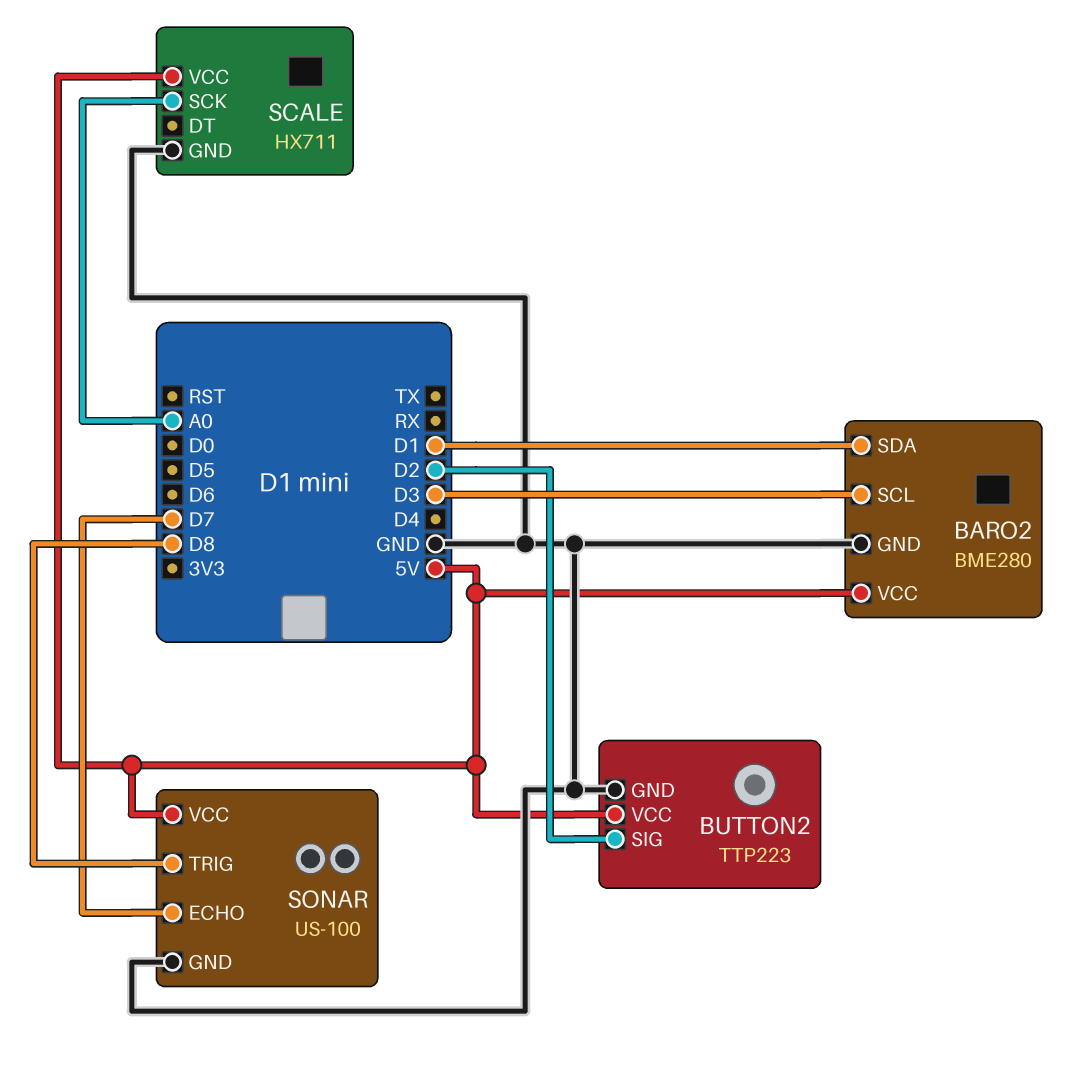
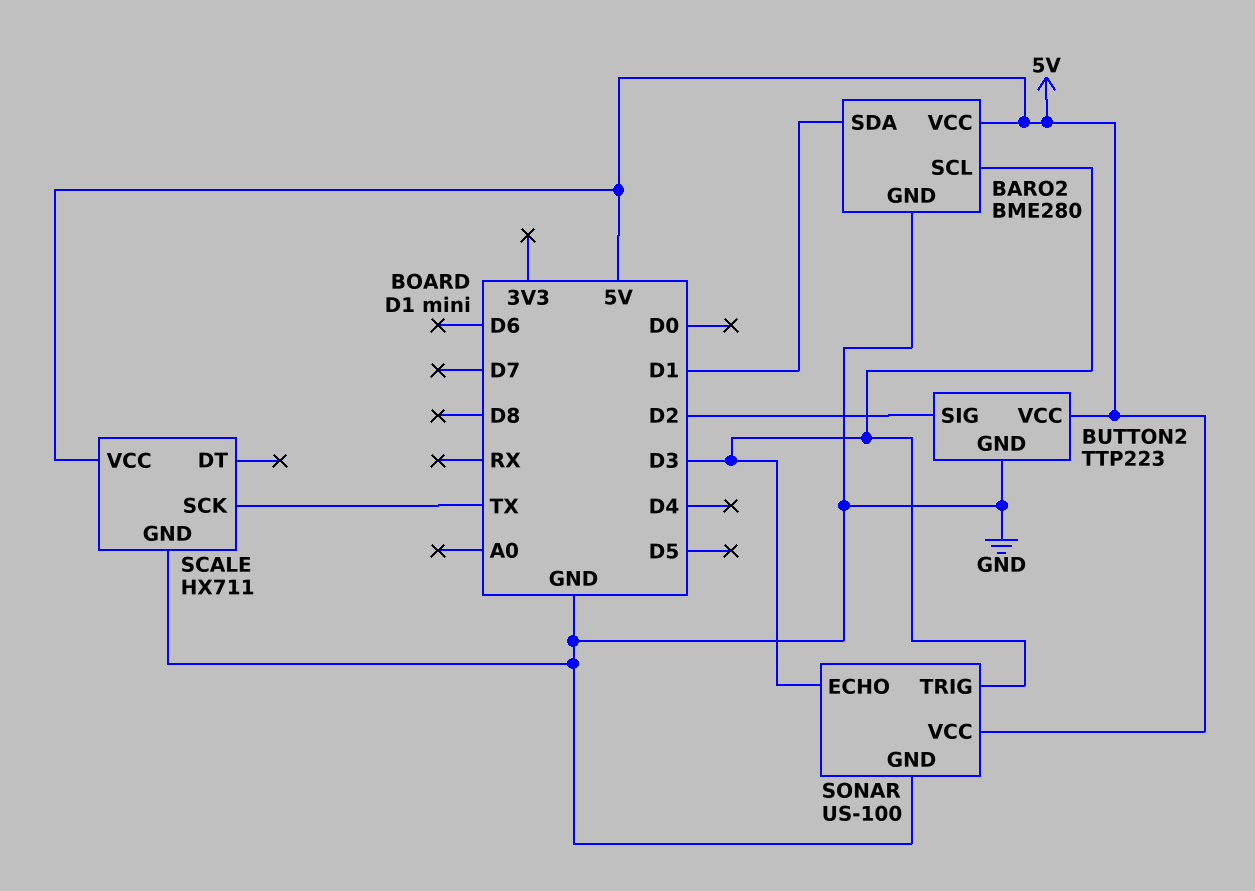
SCALE pin SCK: A0 -> TX
SONAR pin ECHO: D7 -> D3
SONAR pin TRIG: D8 -> D3

